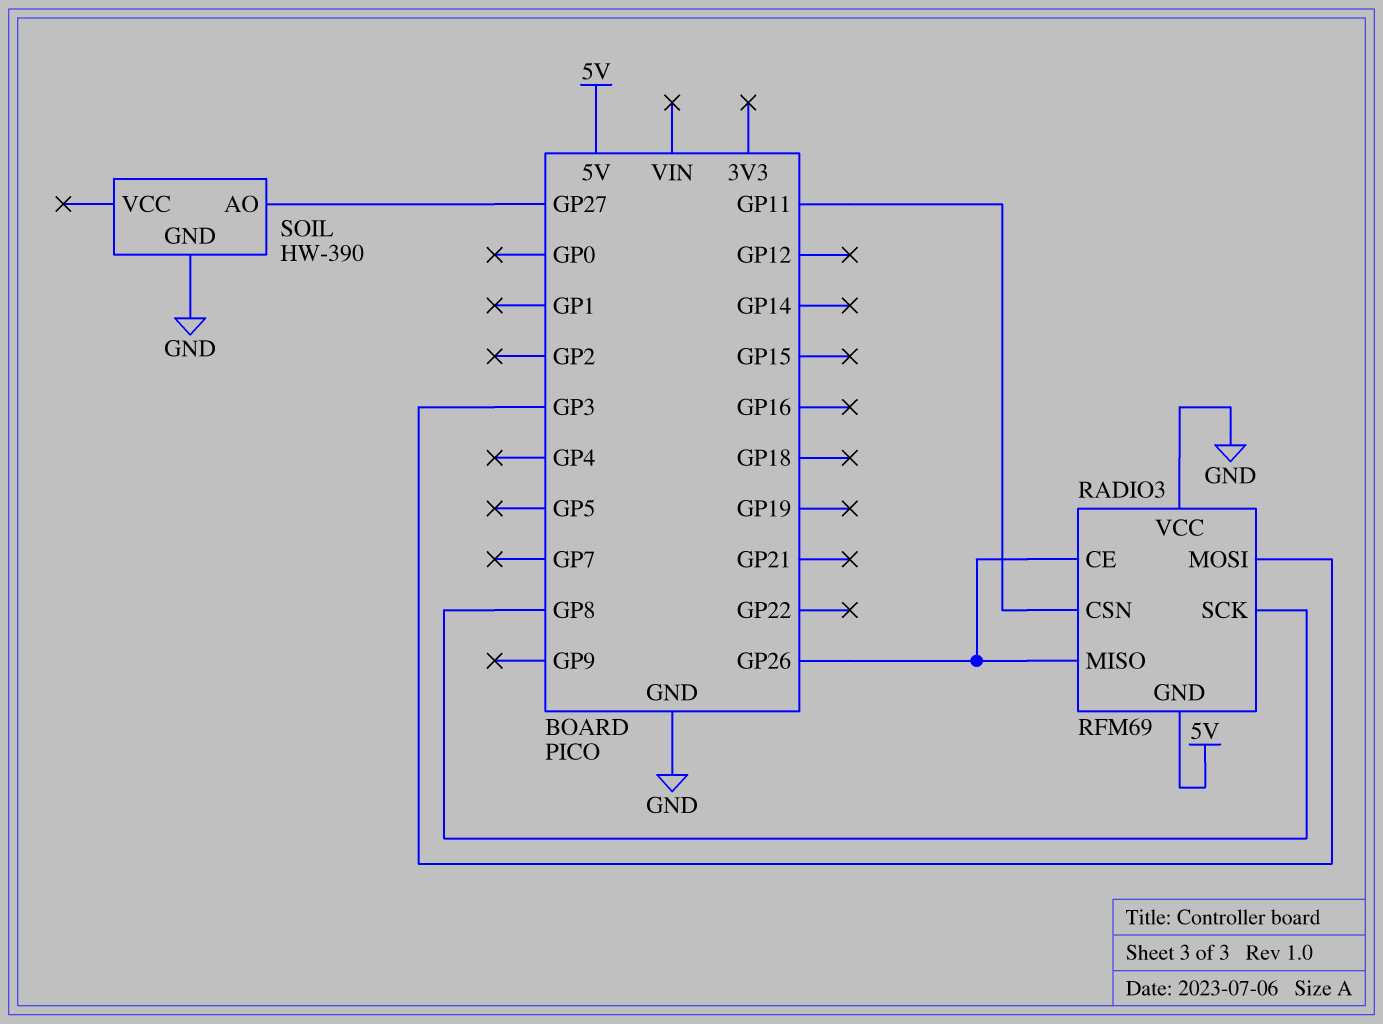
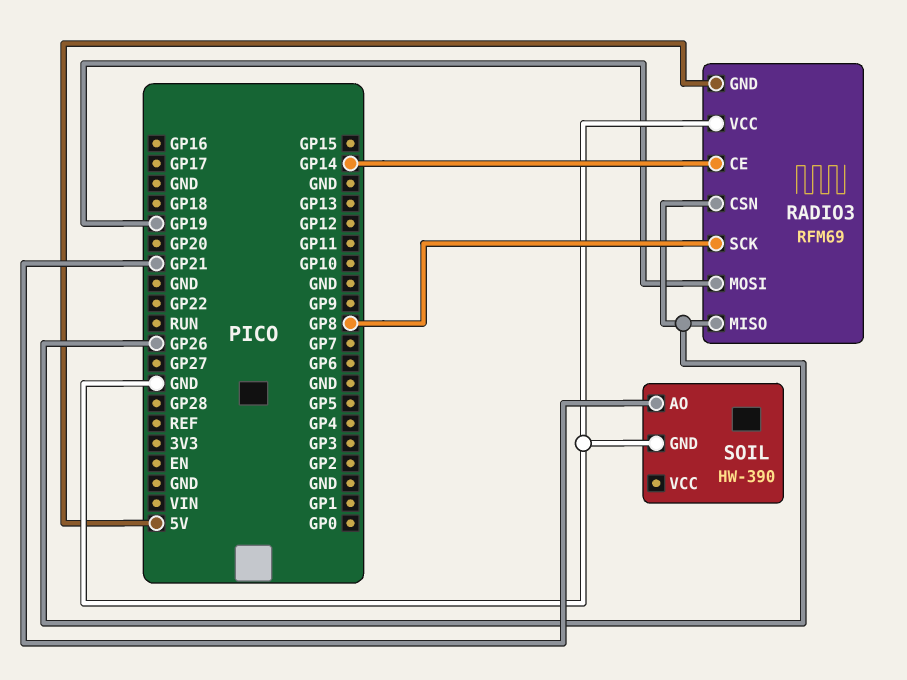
RADIO3 pin CE: GP26 -> GP14
RADIO3 pin CSN: GP11 -> GP26
RADIO3 pin MOSI: GP3 -> GP19
SOIL pin AO: GP27 -> GP21

